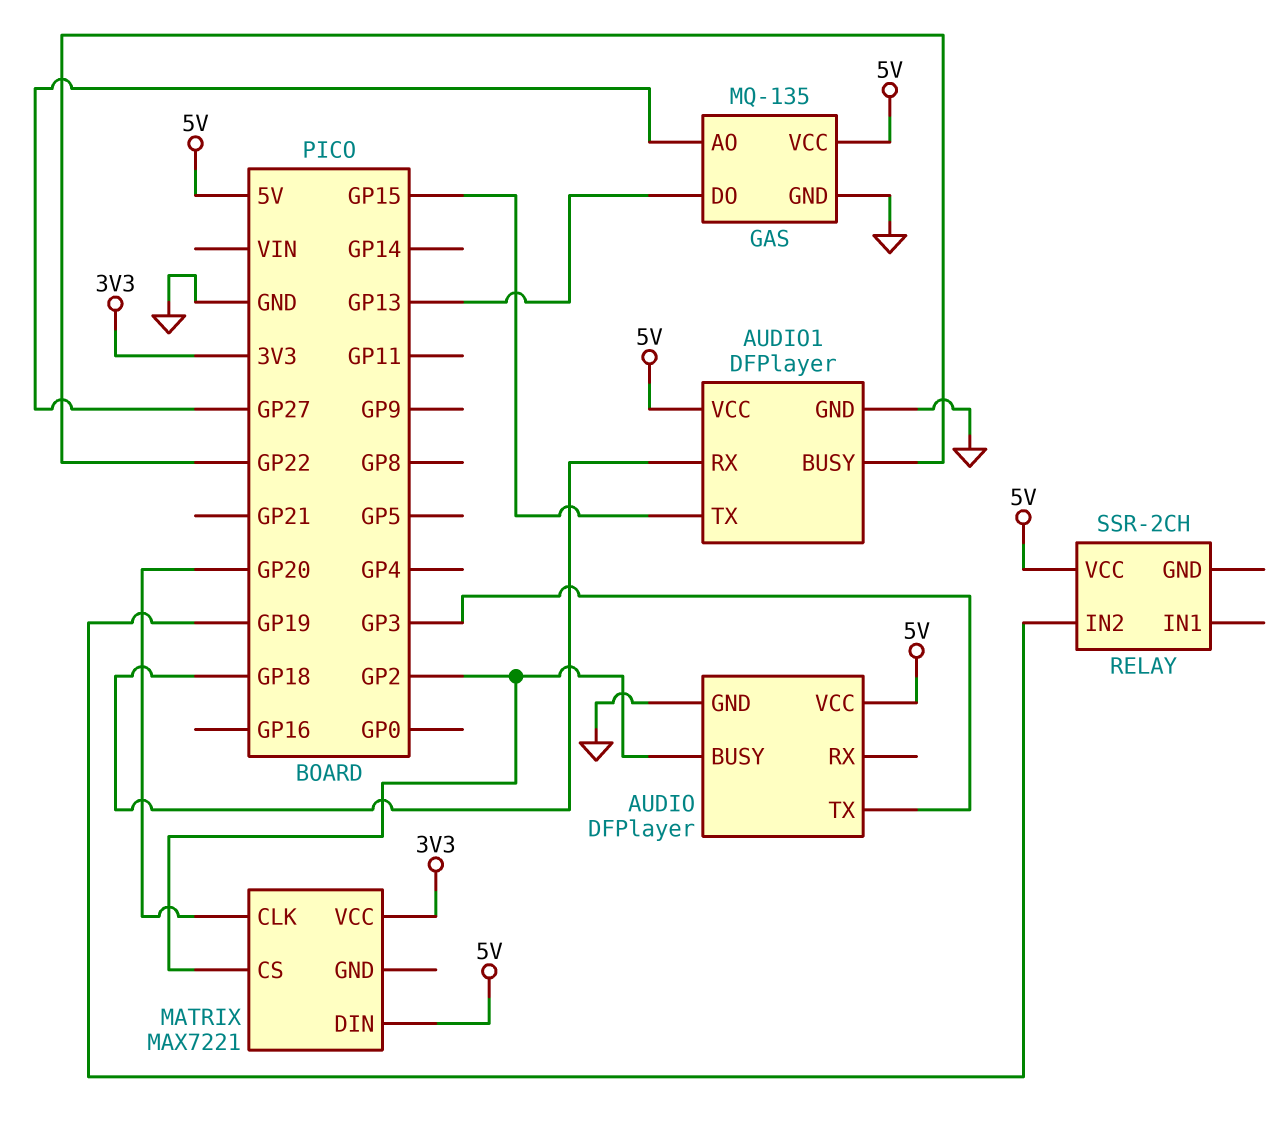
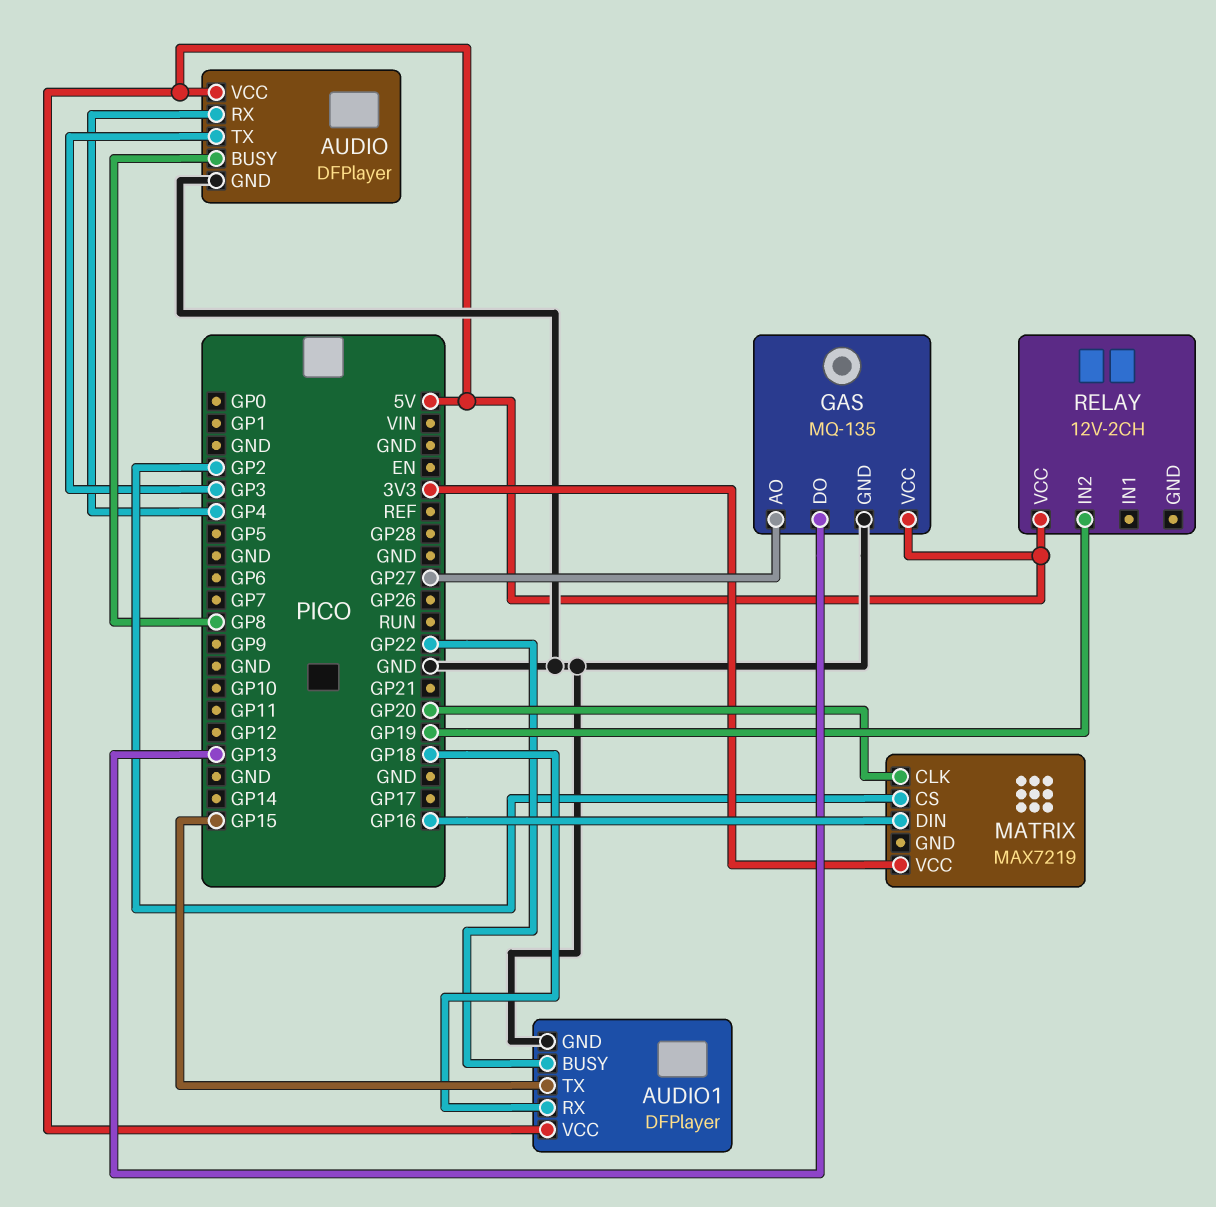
AUDIO pin BUSY: GP2 -> GP8
AUDIO pin RX: none -> GP4
MATRIX: MAX7221 -> MAX7219
MATRIX pin DIN: 5V -> GP16
RELAY: SSR-2CH -> 12V-2CH

